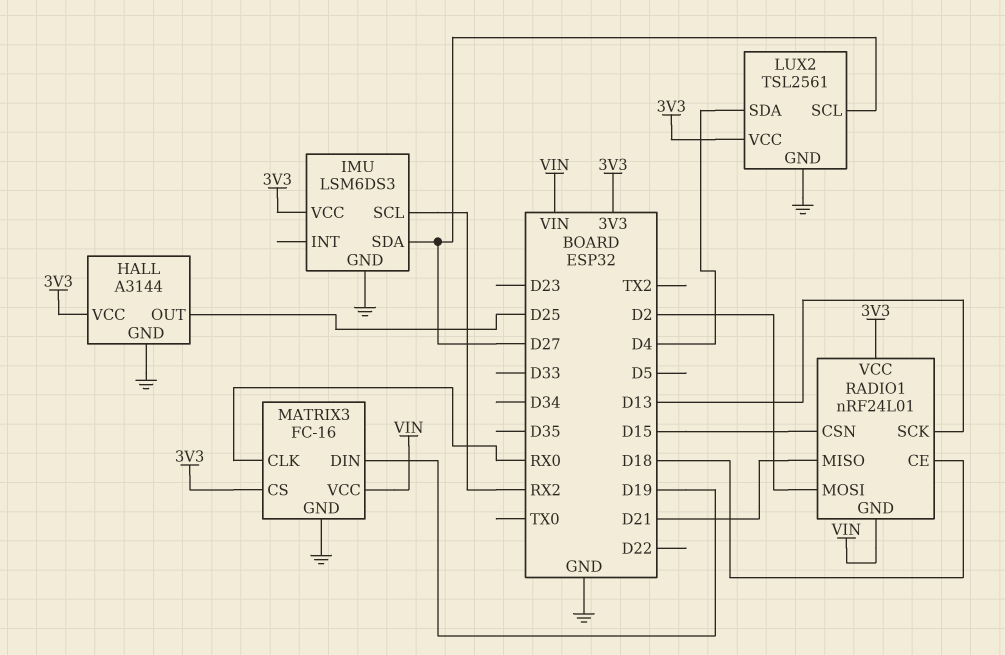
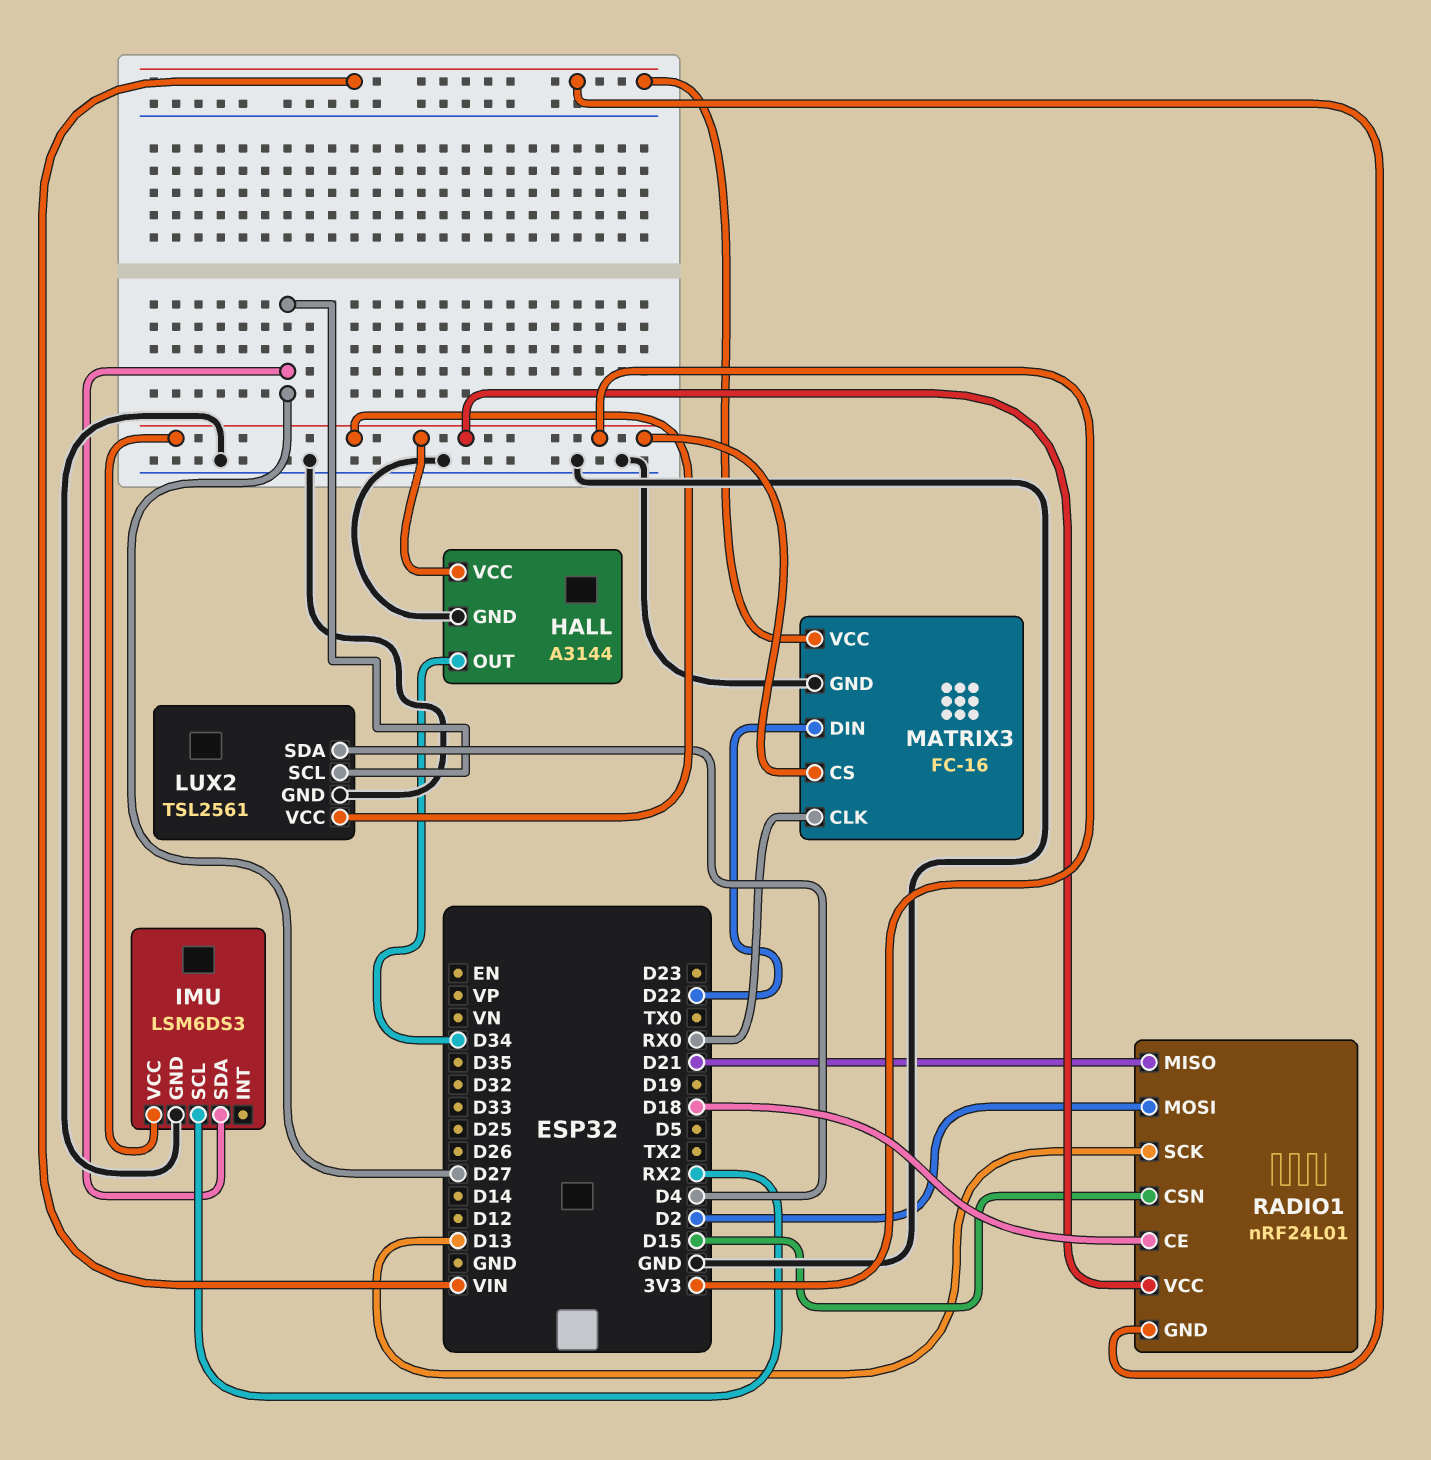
HALL pin OUT: D25 -> D34
MATRIX3 pin DIN: D19 -> D22

